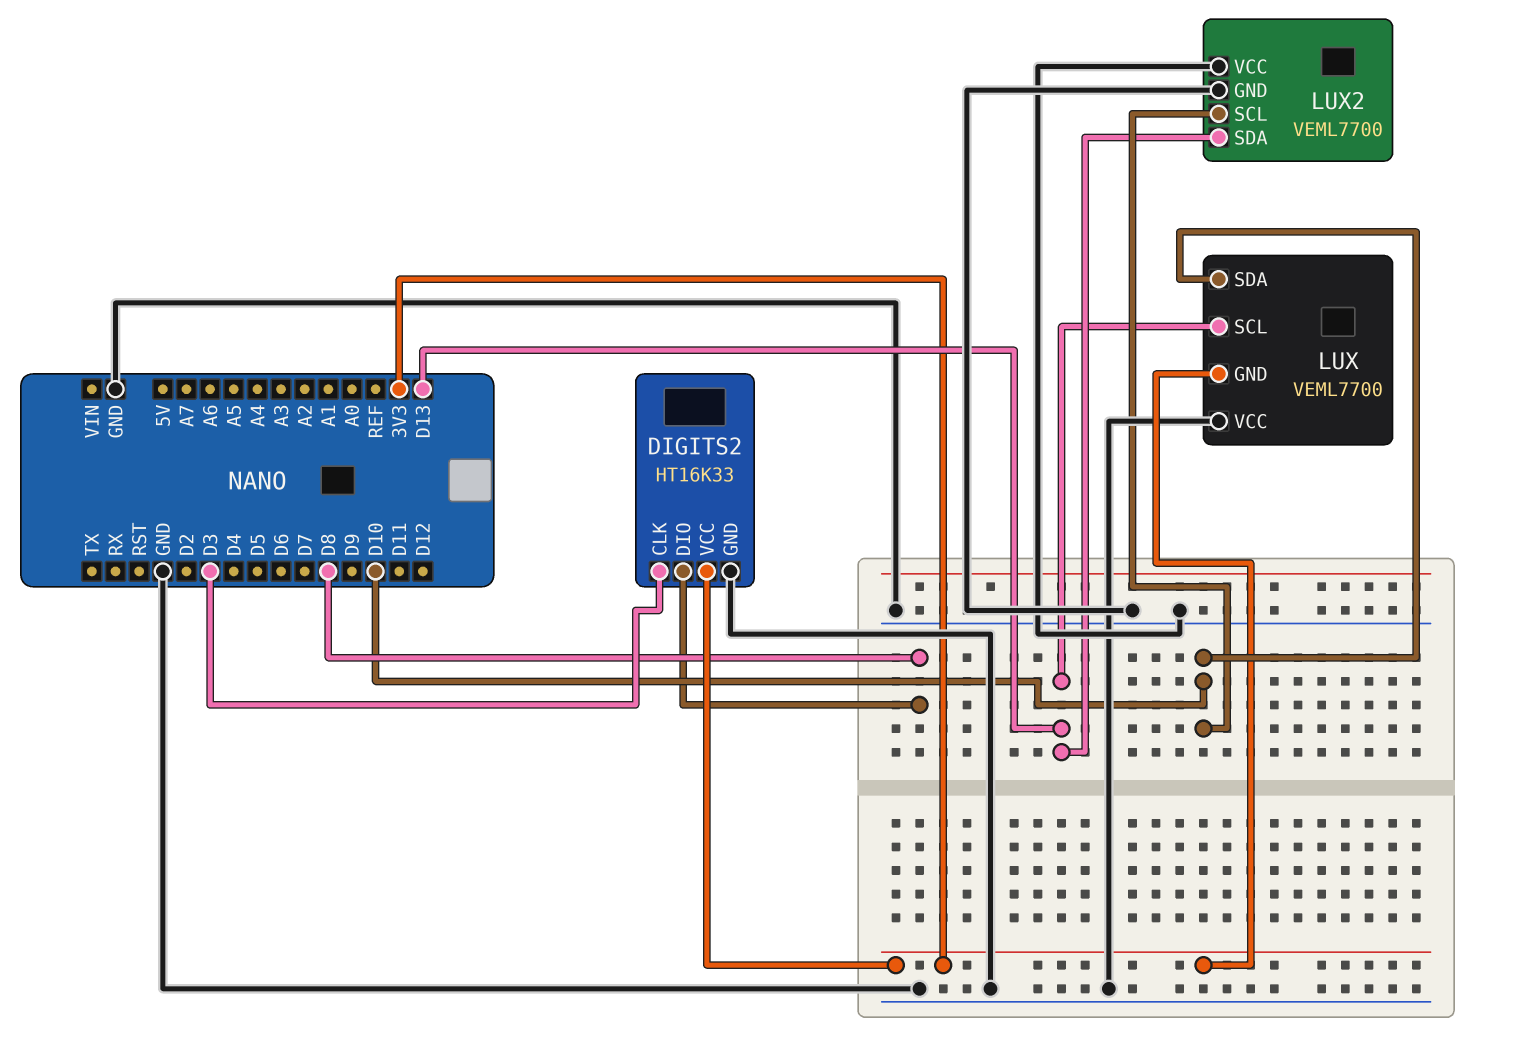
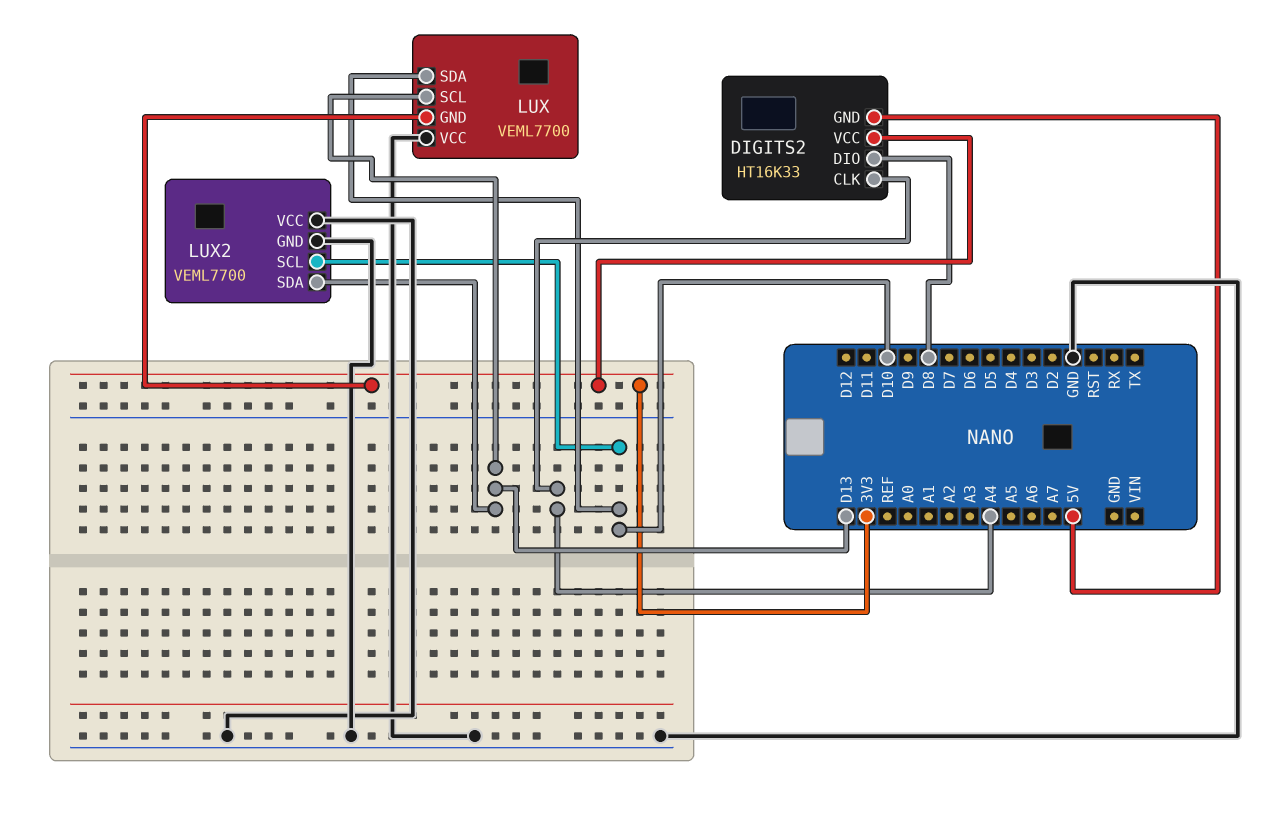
DIGITS2 pin CLK: D3 -> A4
DIGITS2 pin GND: GND -> 5V

